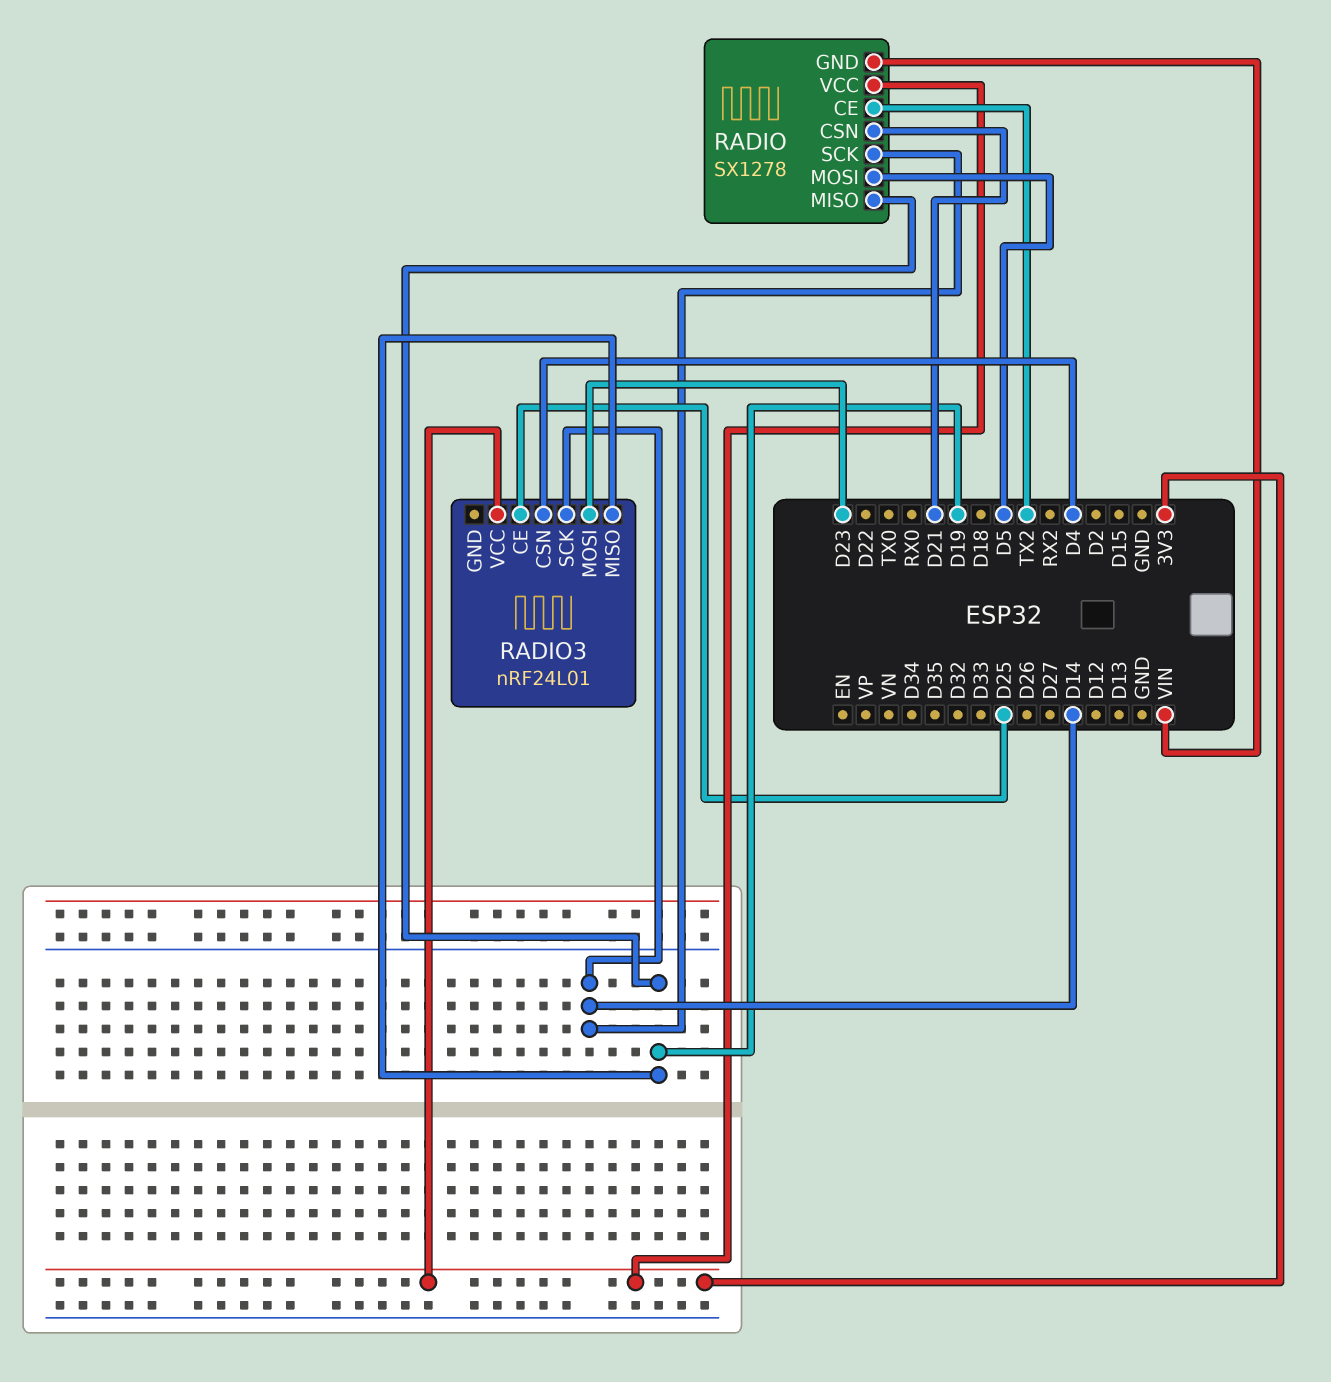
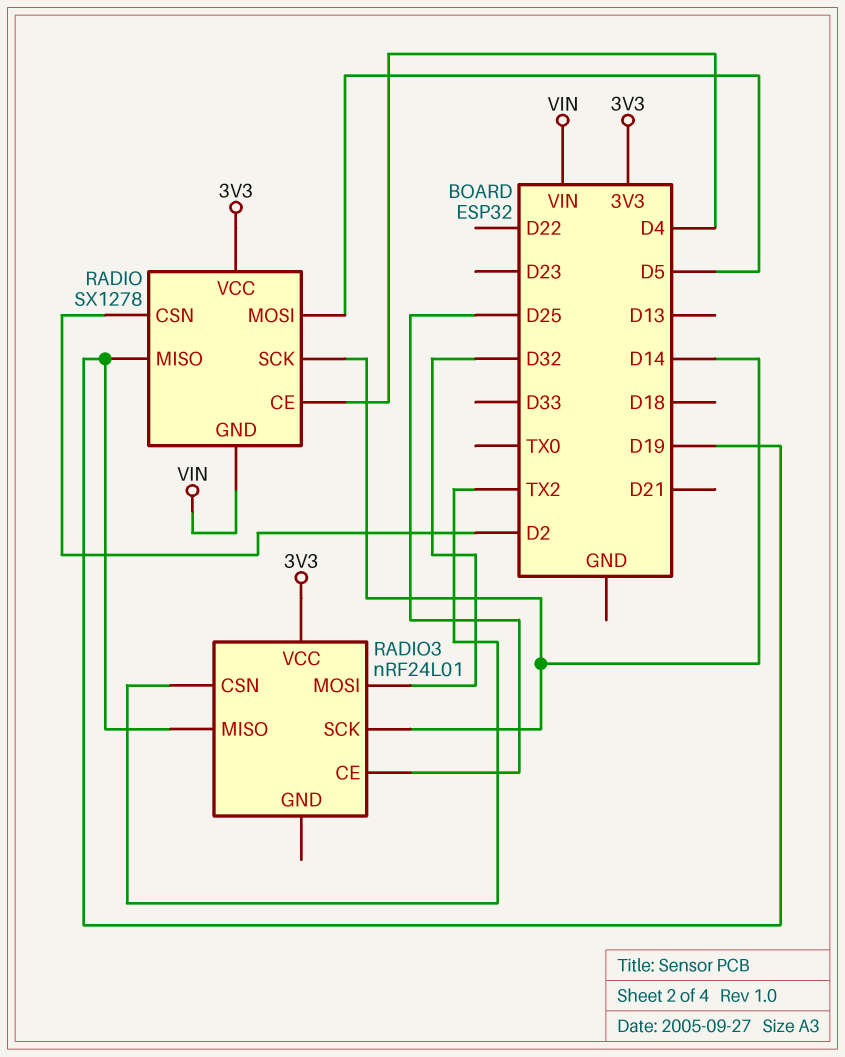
RADIO pin CE: TX2 -> D4
RADIO pin CSN: D21 -> D2
RADIO3 pin CSN: D4 -> TX2
RADIO3 pin MOSI: D23 -> D32

